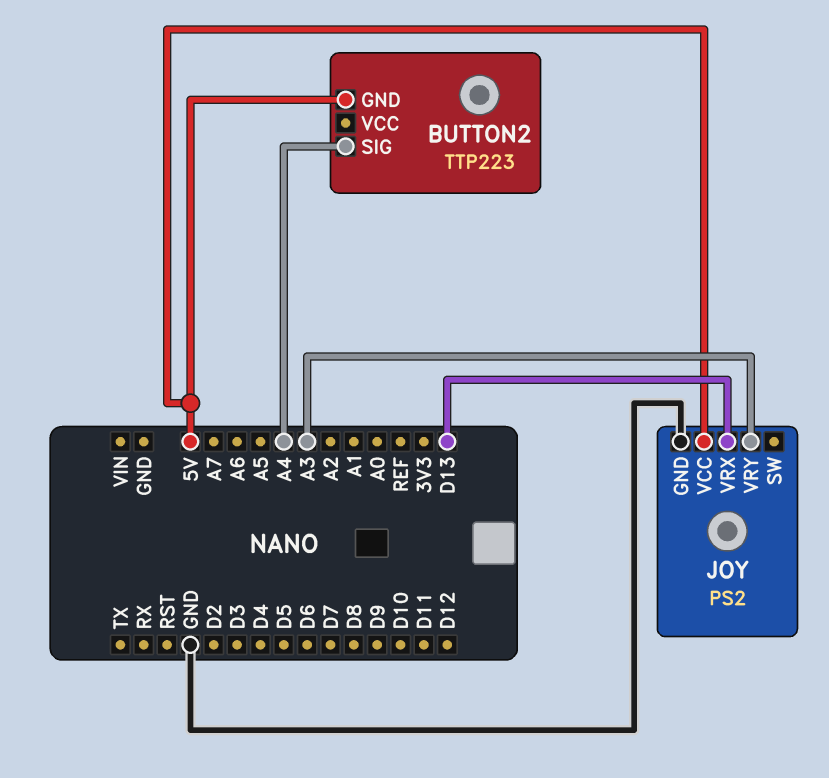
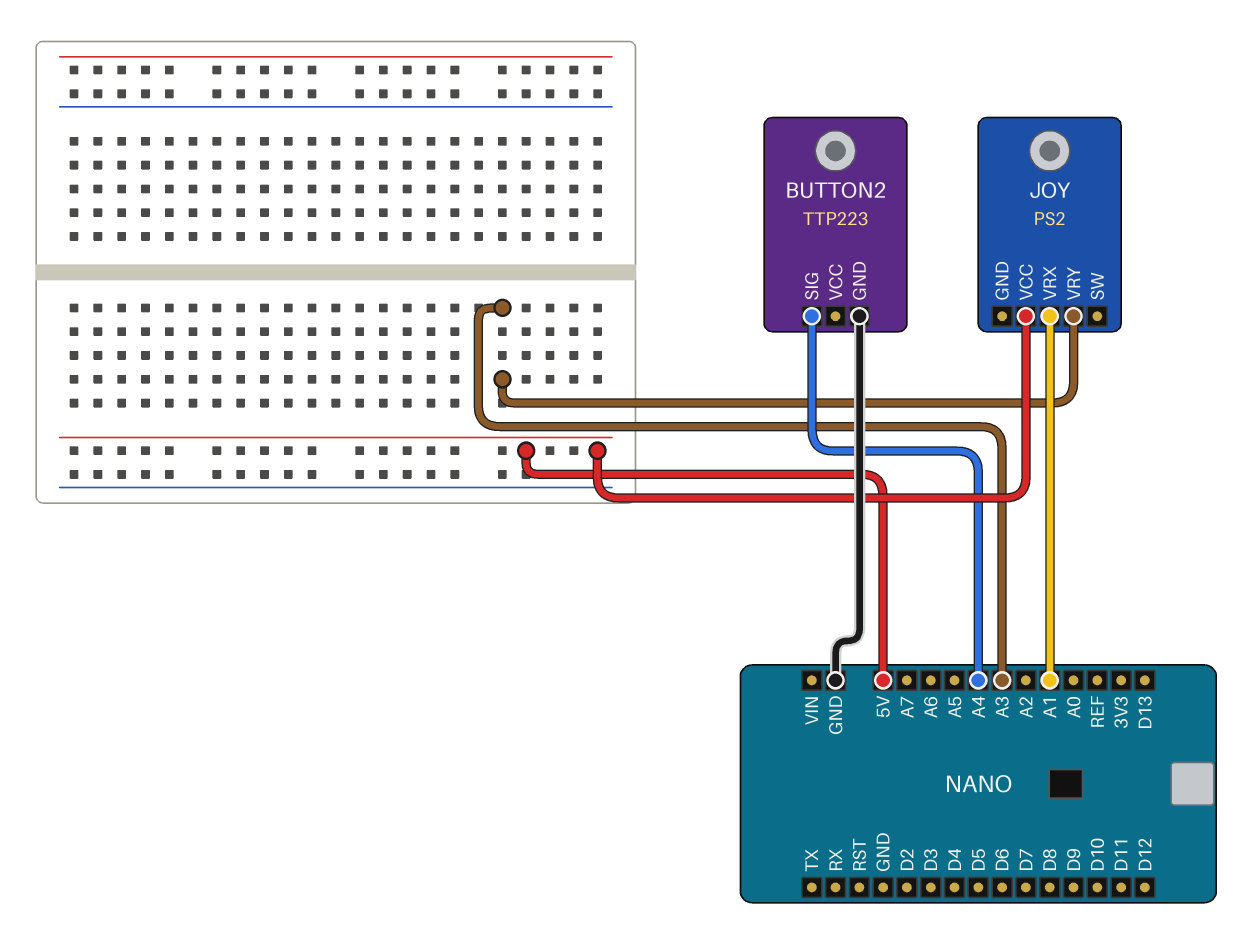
BUTTON2 pin GND: 5V -> GND
JOY pin GND: GND -> none
JOY pin VRX: D13 -> A1

